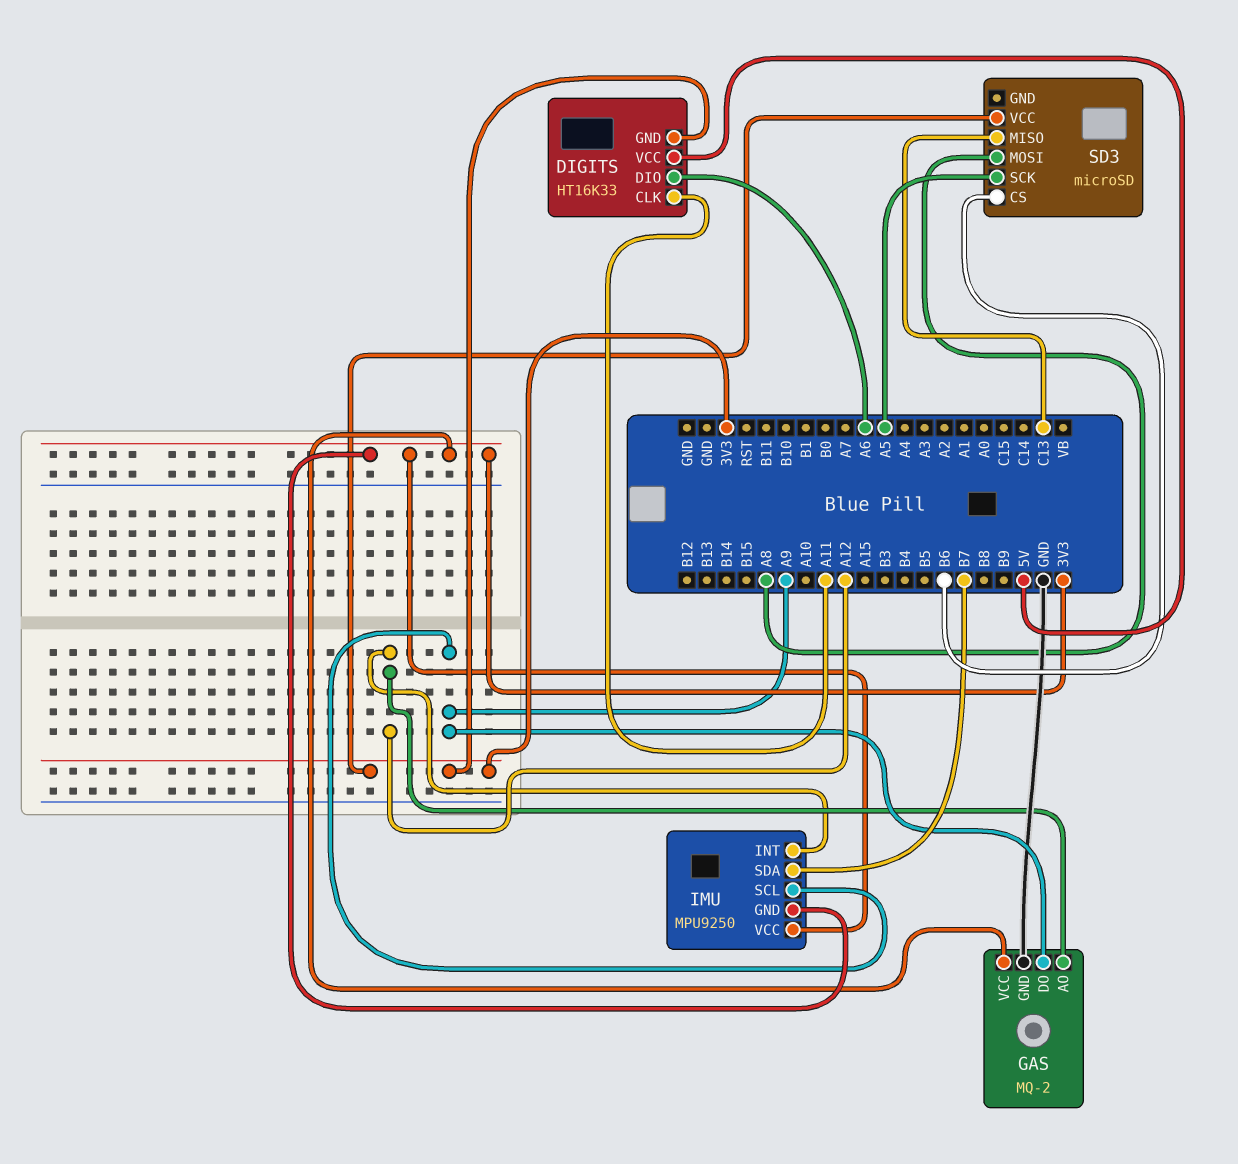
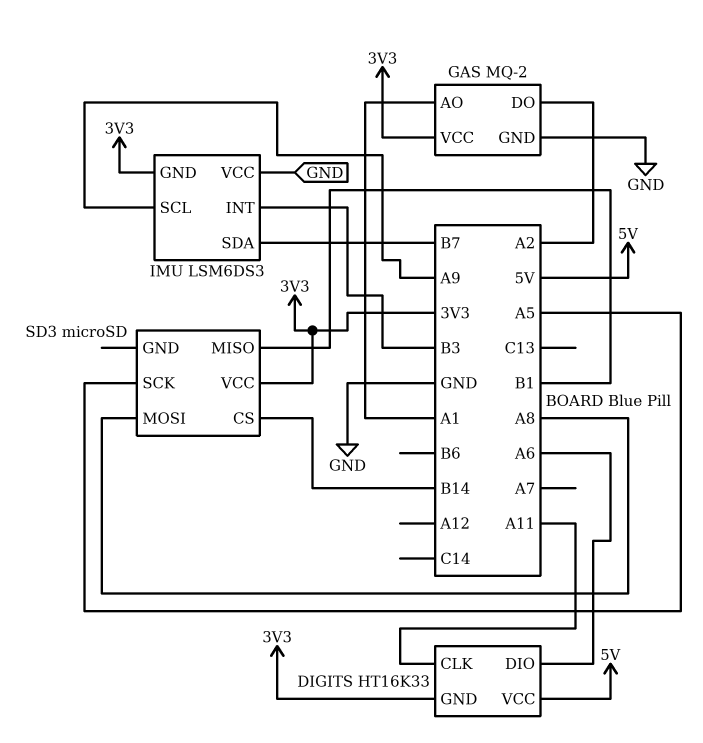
GAS pin AO: A12 -> A1
GAS pin DO: A9 -> A2
IMU: MPU9250 -> LSM6DS3
IMU pin INT: A12 -> B3
IMU pin VCC: 3V3 -> GND
SD3 pin CS: B6 -> B14
SD3 pin MISO: C13 -> B1

